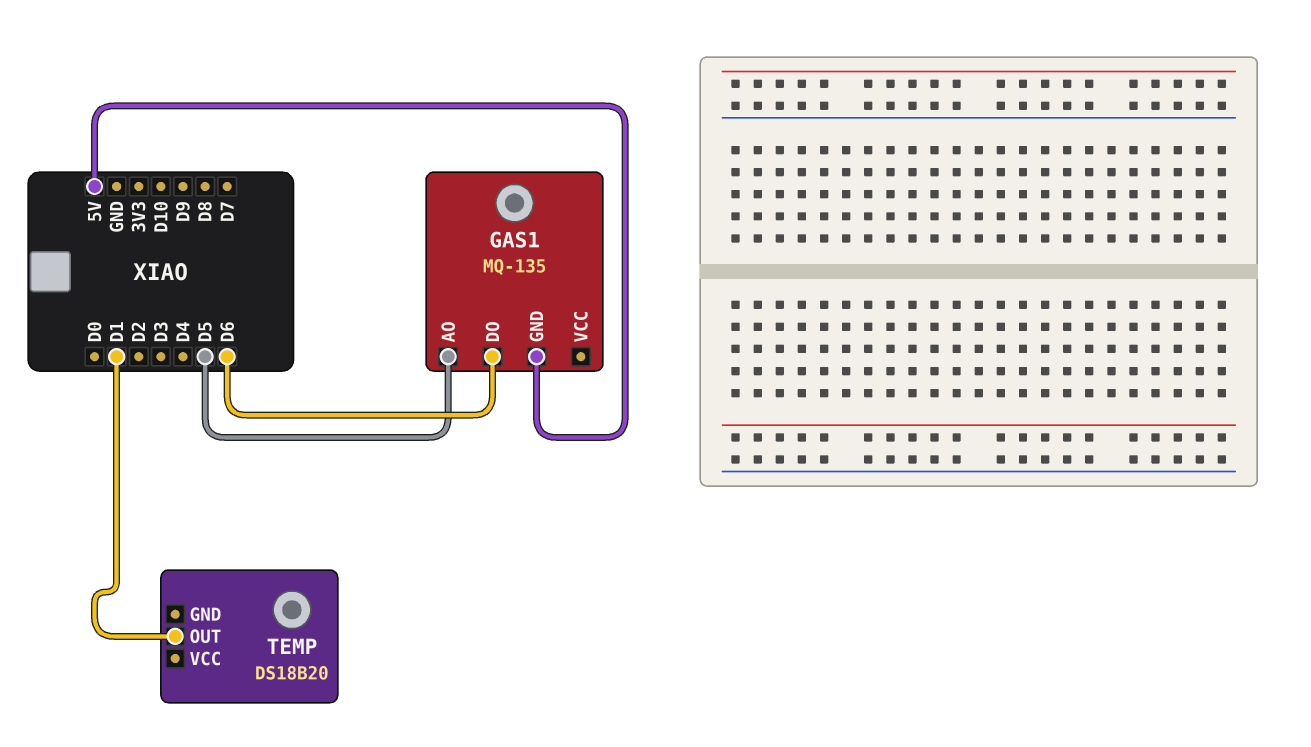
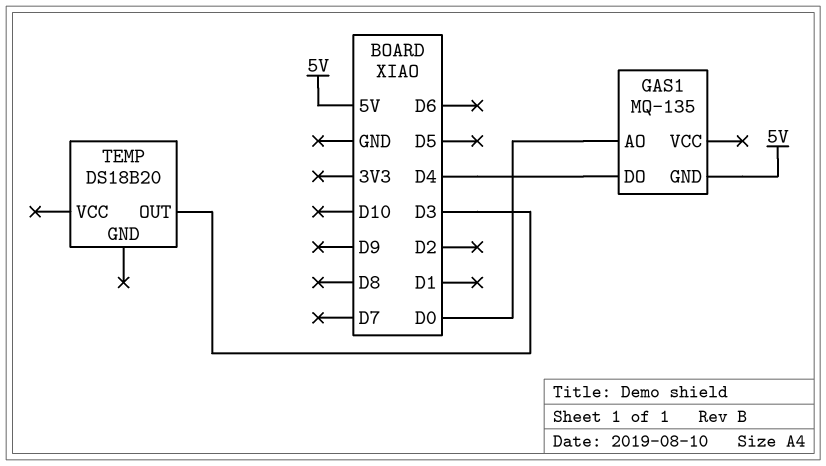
GAS1 pin AO: D5 -> D0
GAS1 pin DO: D6 -> D4
TEMP pin OUT: D1 -> D3

